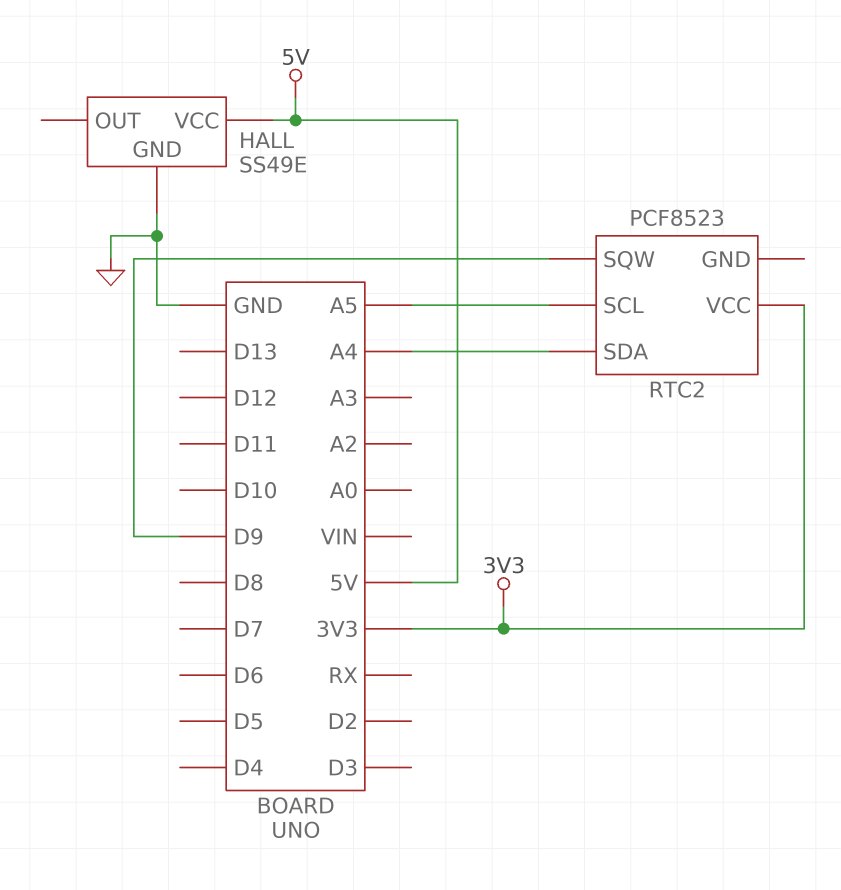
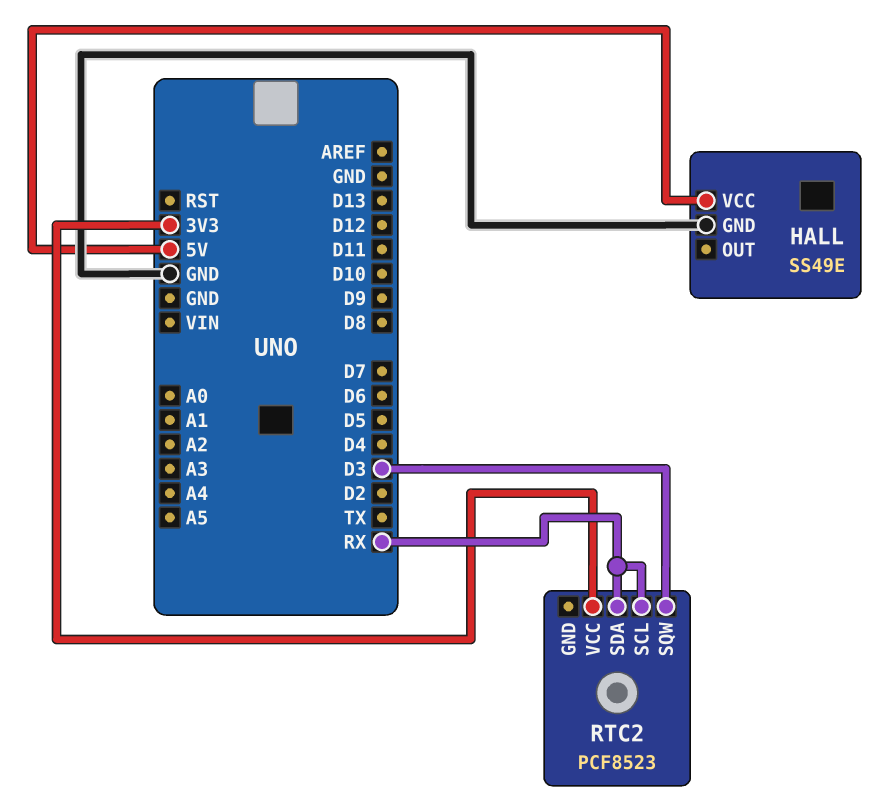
RTC2 pin SCL: A5 -> RX
RTC2 pin SDA: A4 -> RX
RTC2 pin SQW: D9 -> D3

